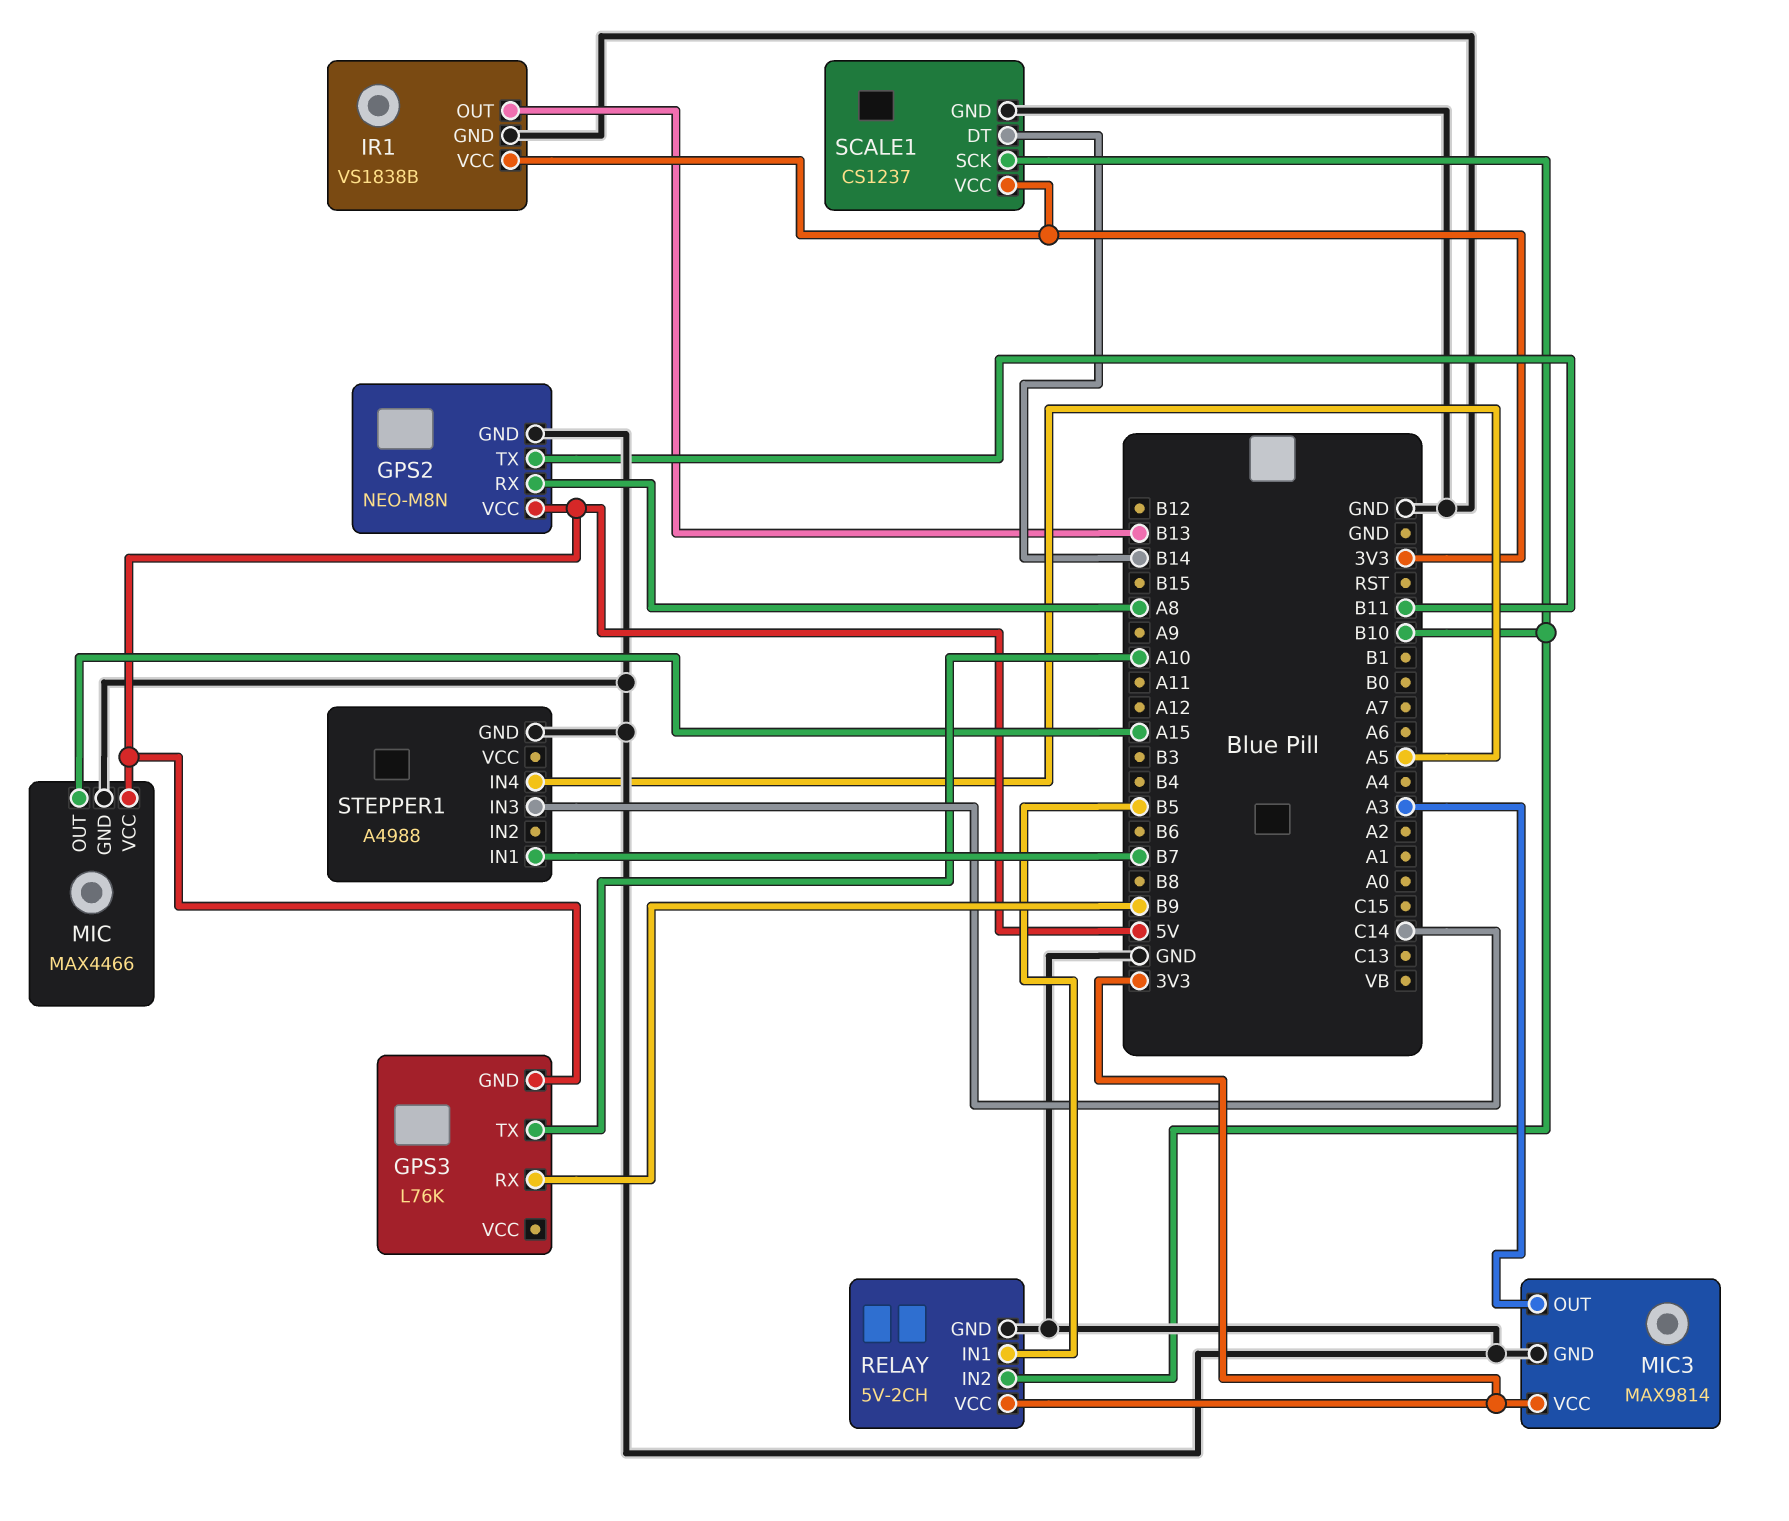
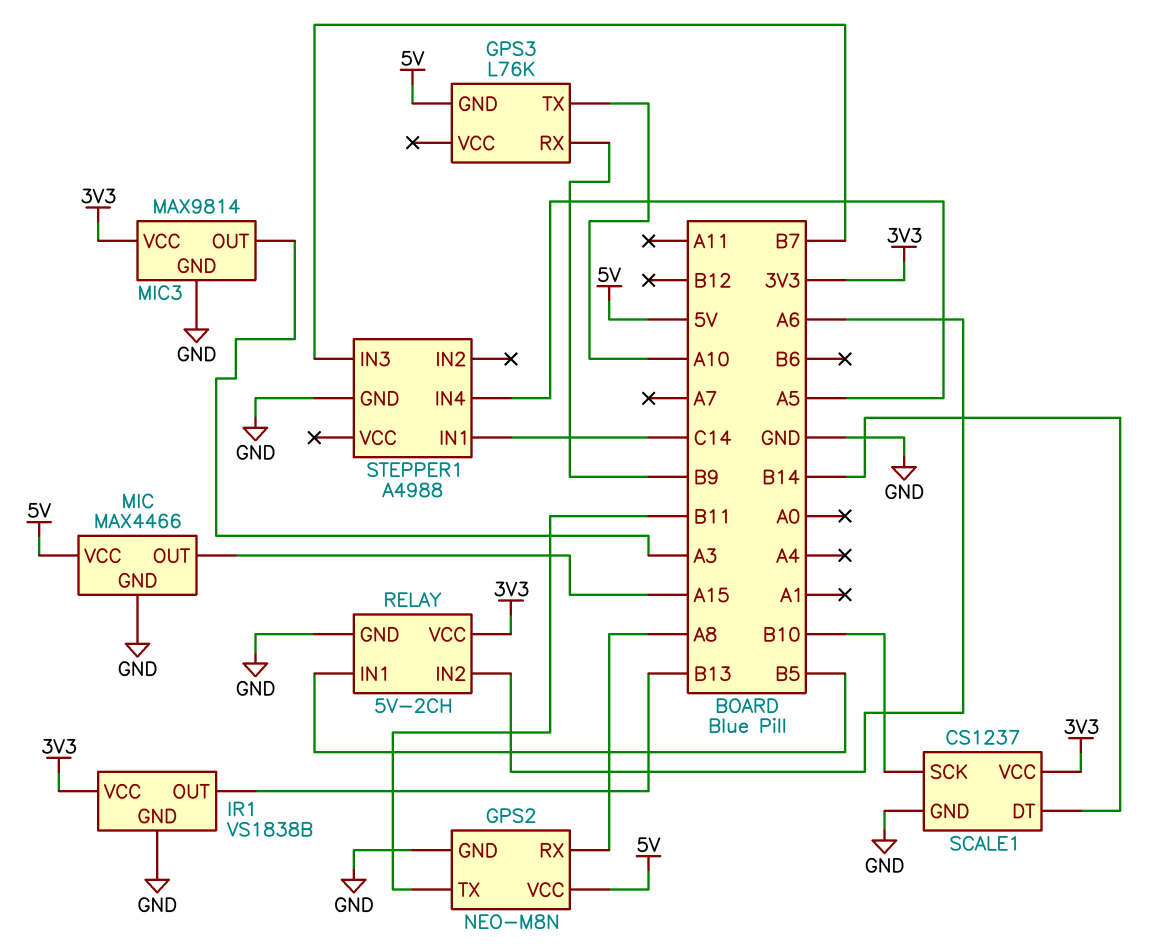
RELAY pin IN2: B10 -> A6
STEPPER1 pin IN1: B7 -> C14
STEPPER1 pin IN3: C14 -> B7

